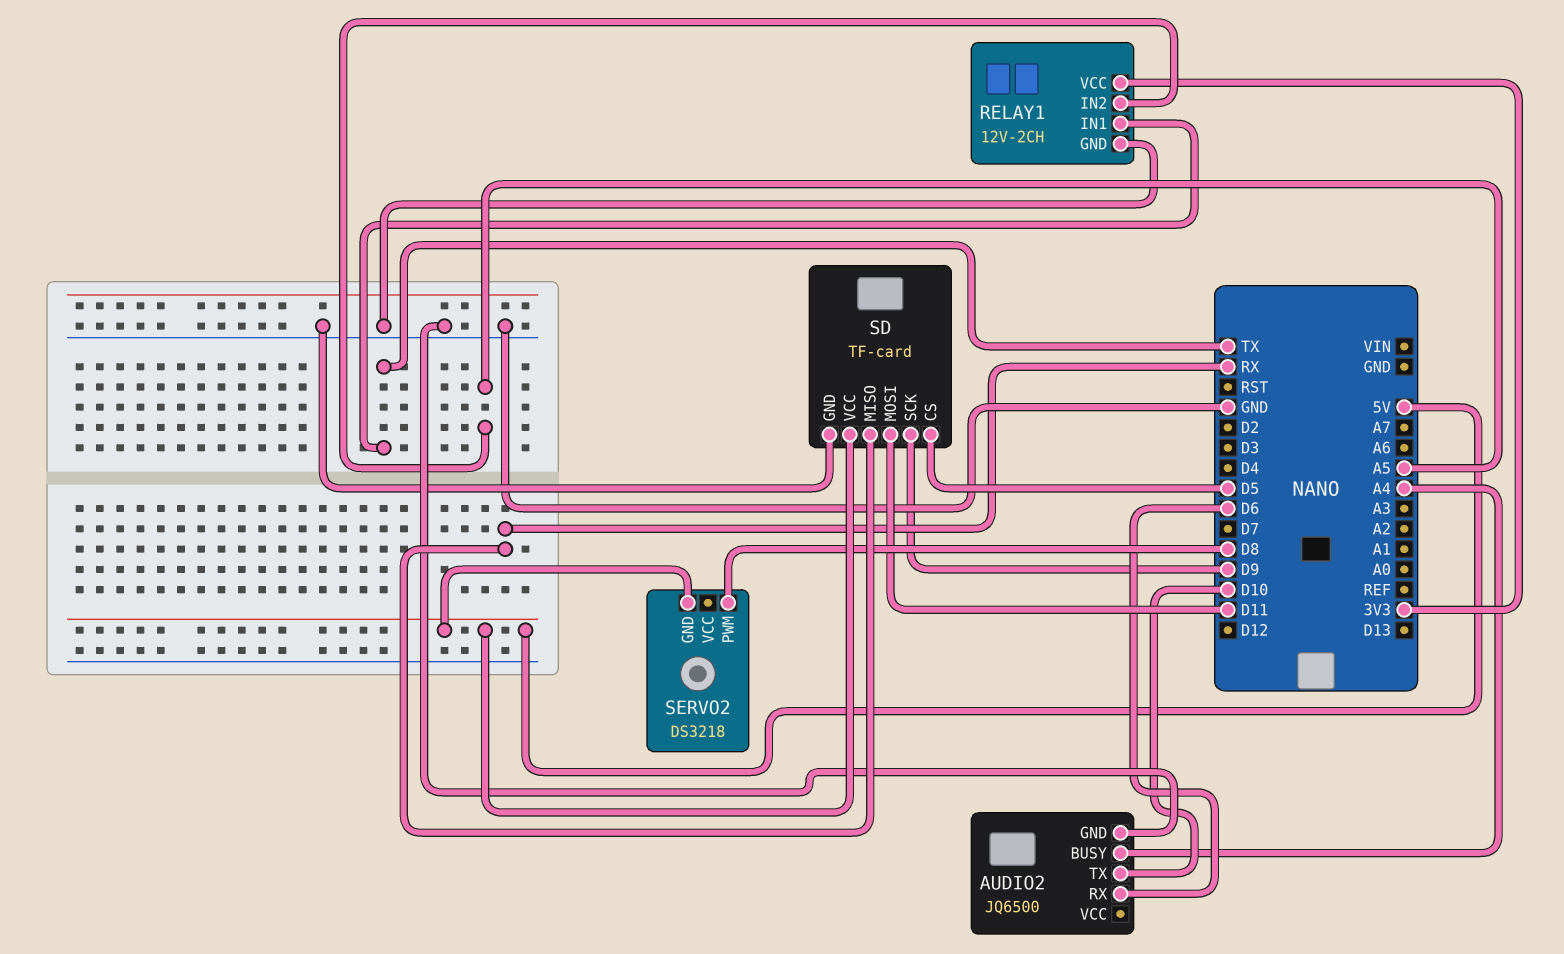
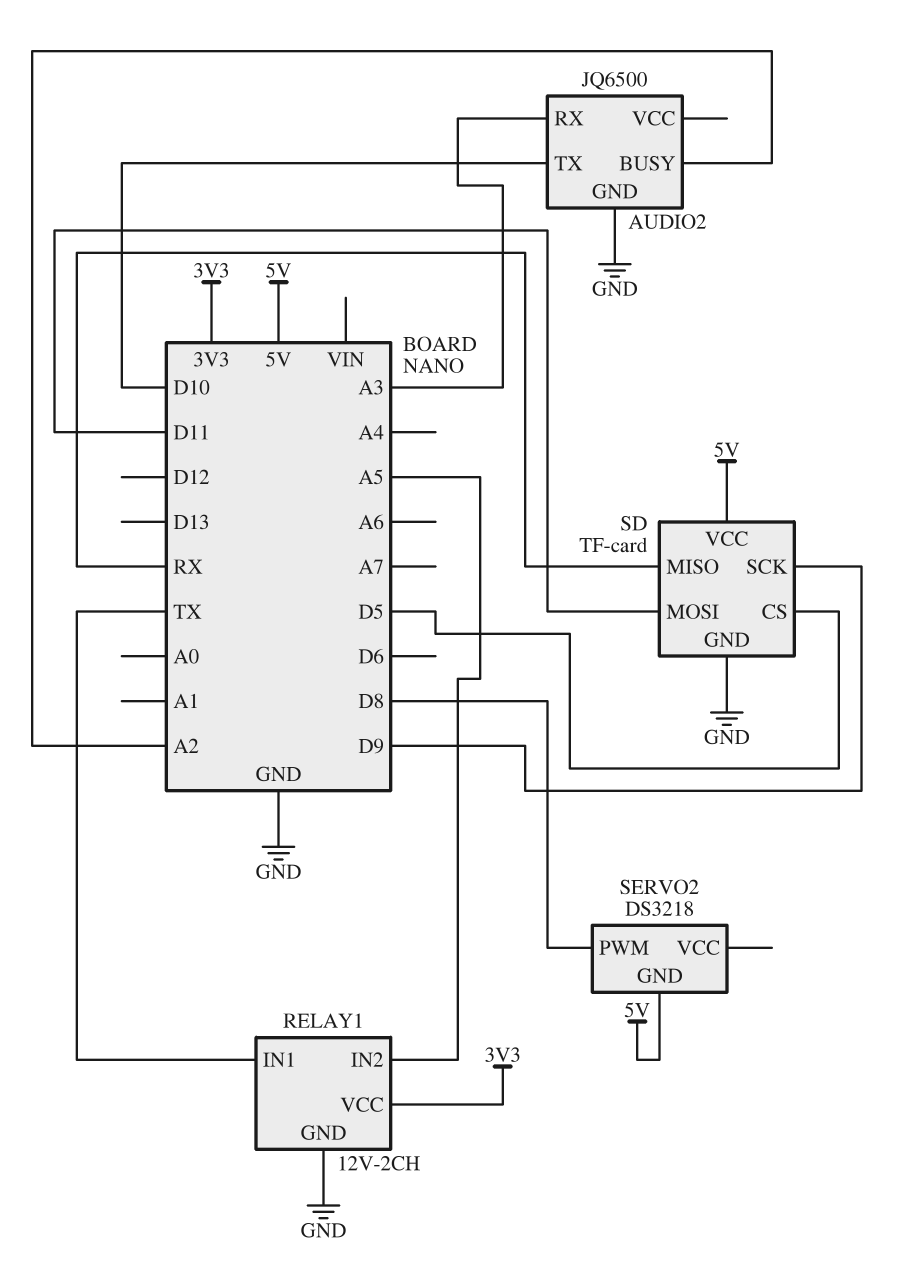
AUDIO2 pin BUSY: A4 -> A2
AUDIO2 pin RX: D6 -> A3

